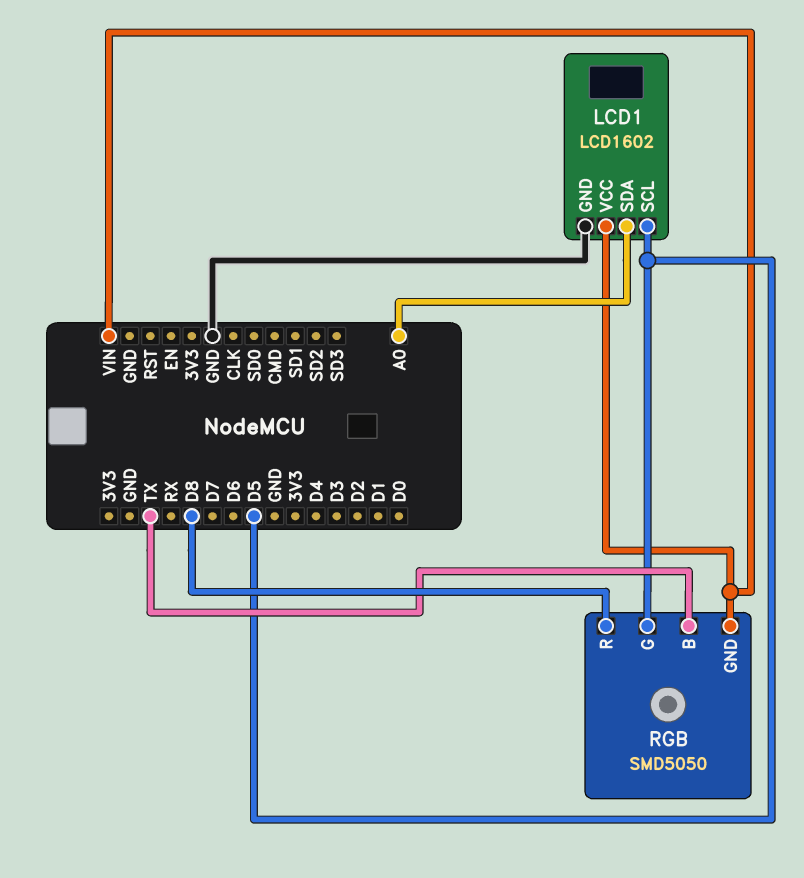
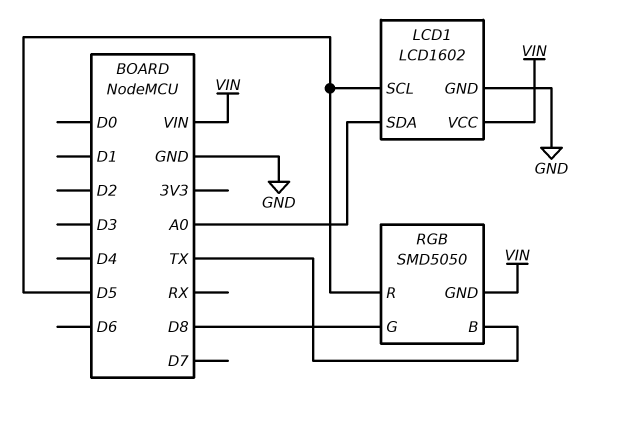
RGB pin G: D5 -> D8
RGB pin R: D8 -> D5

